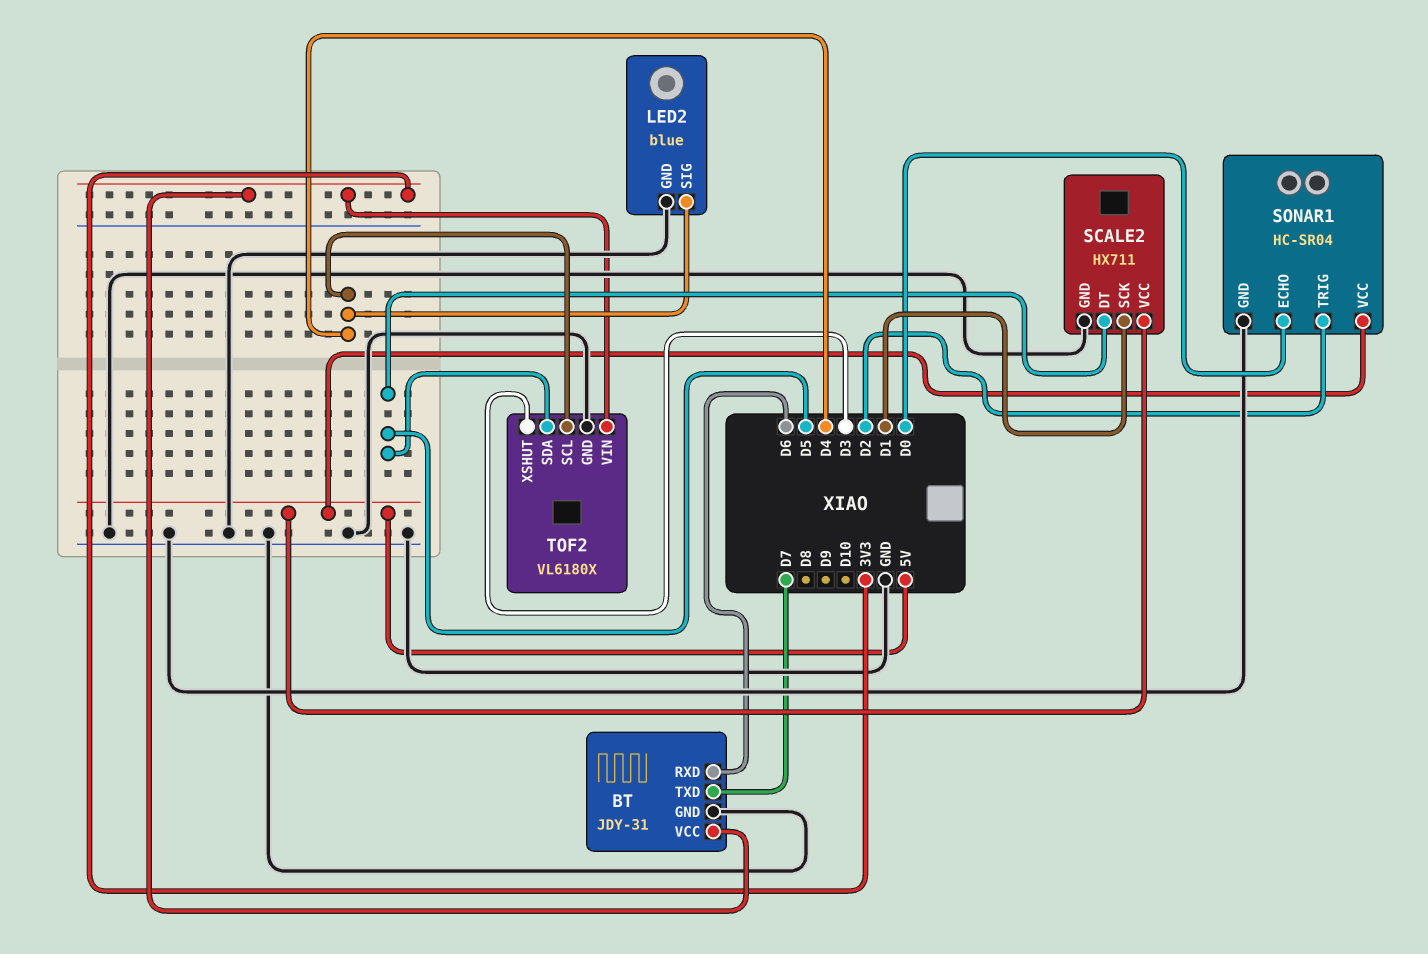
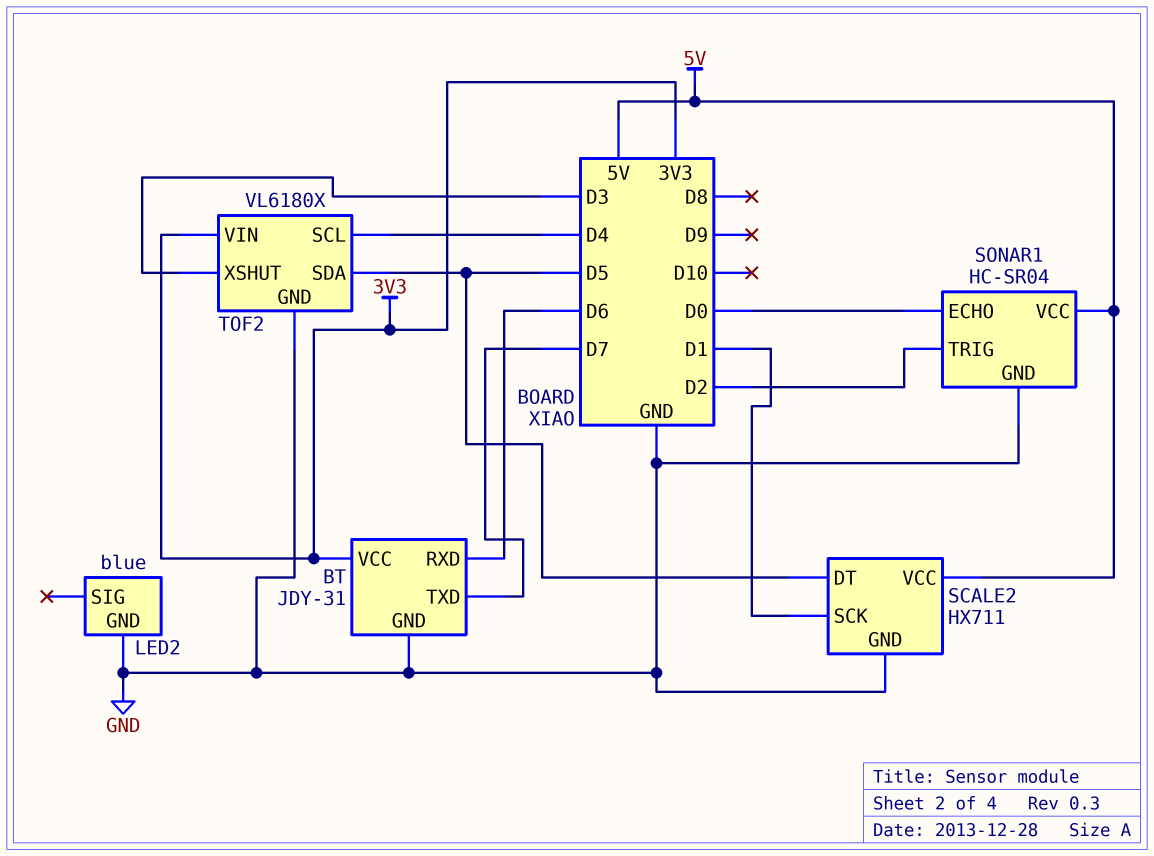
LED2 pin SIG: D4 -> none

